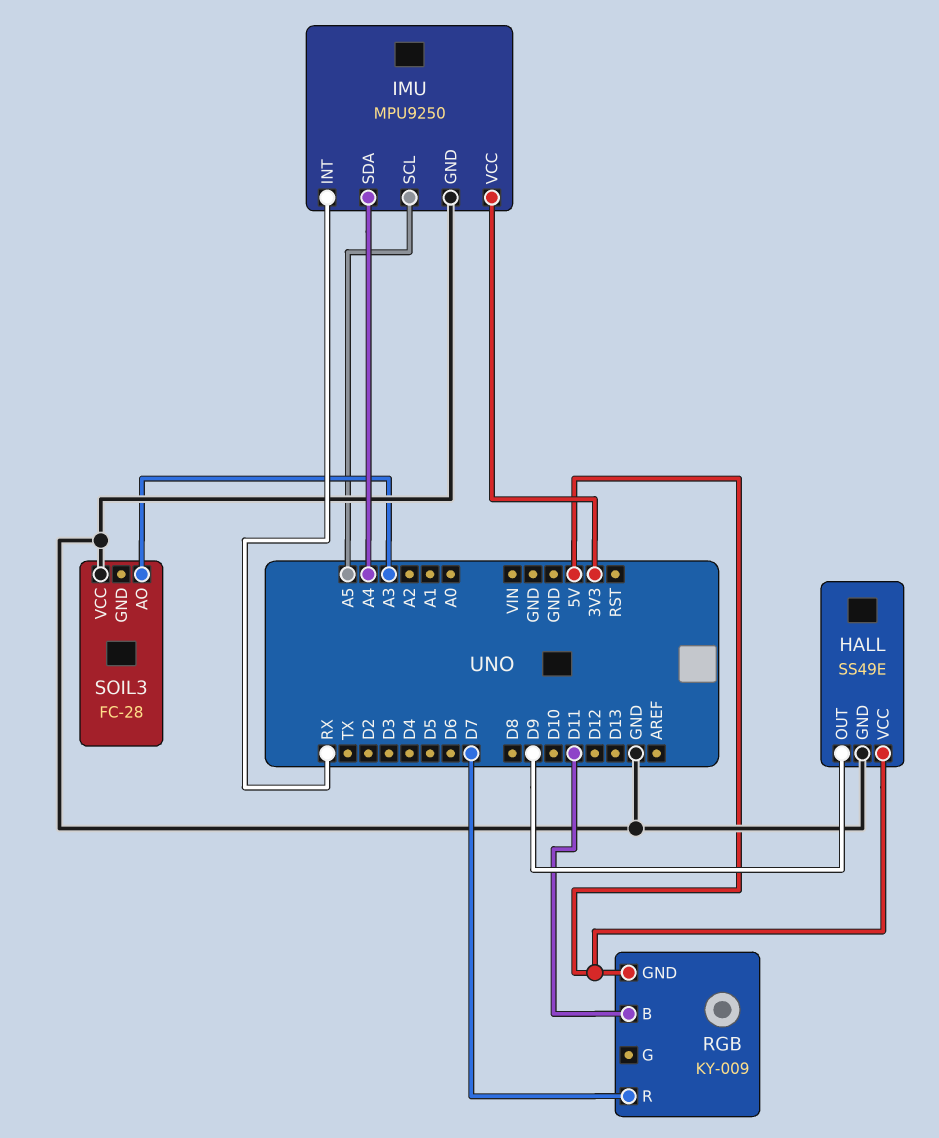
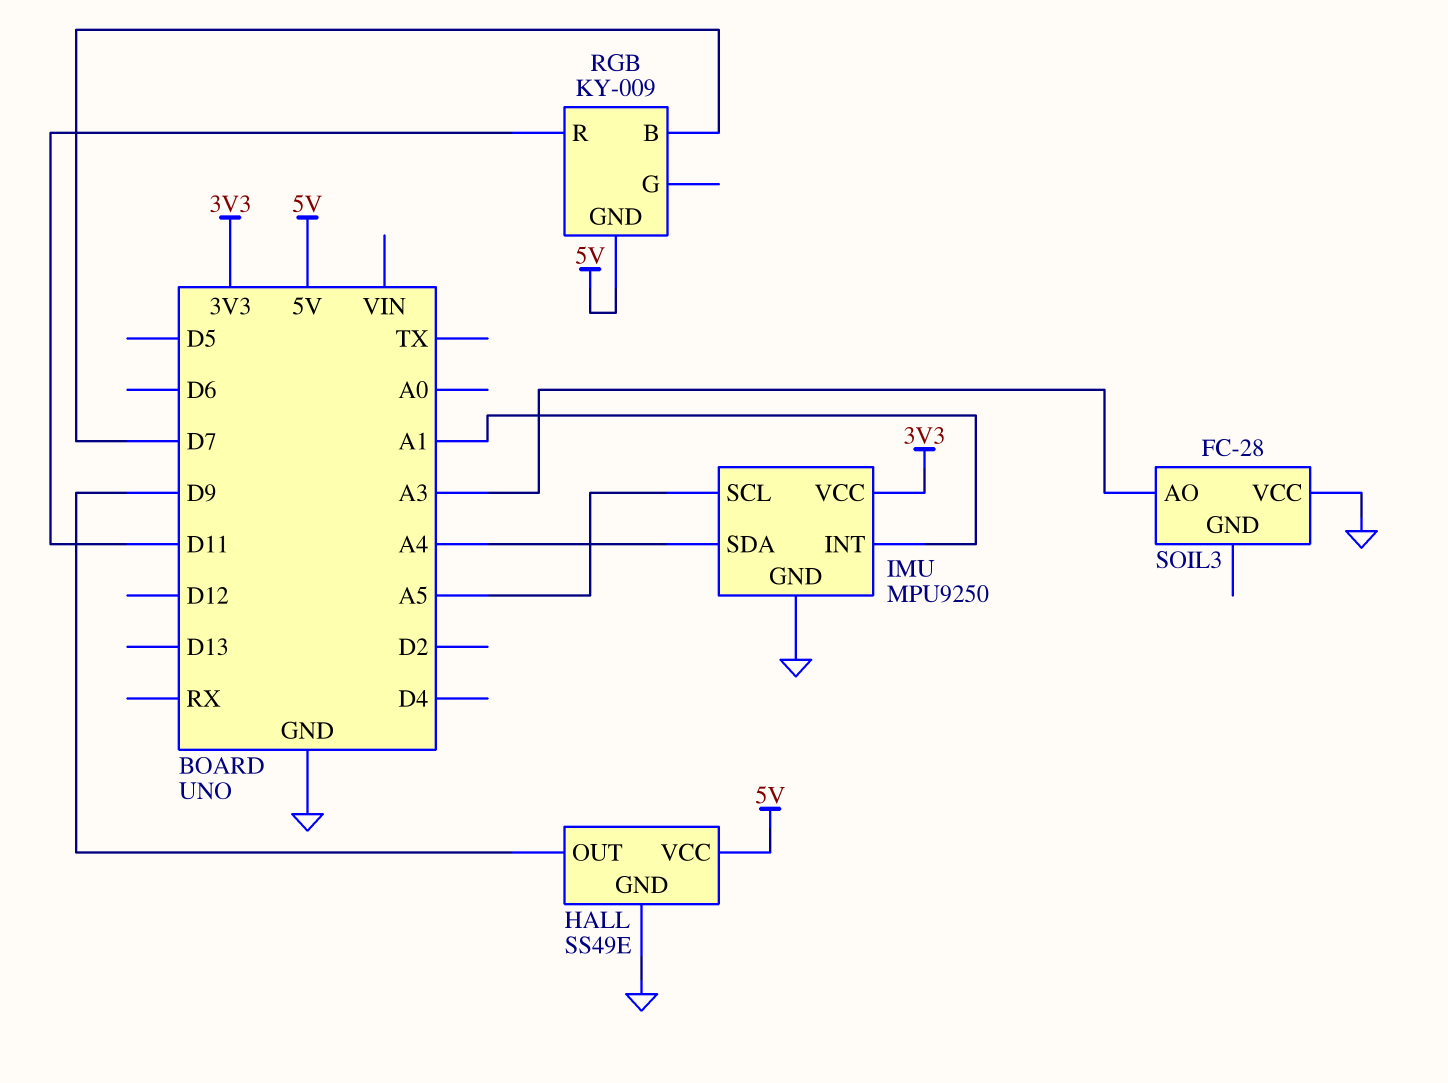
IMU pin INT: RX -> A1
RGB pin B: D11 -> D7
RGB pin R: D7 -> D11

